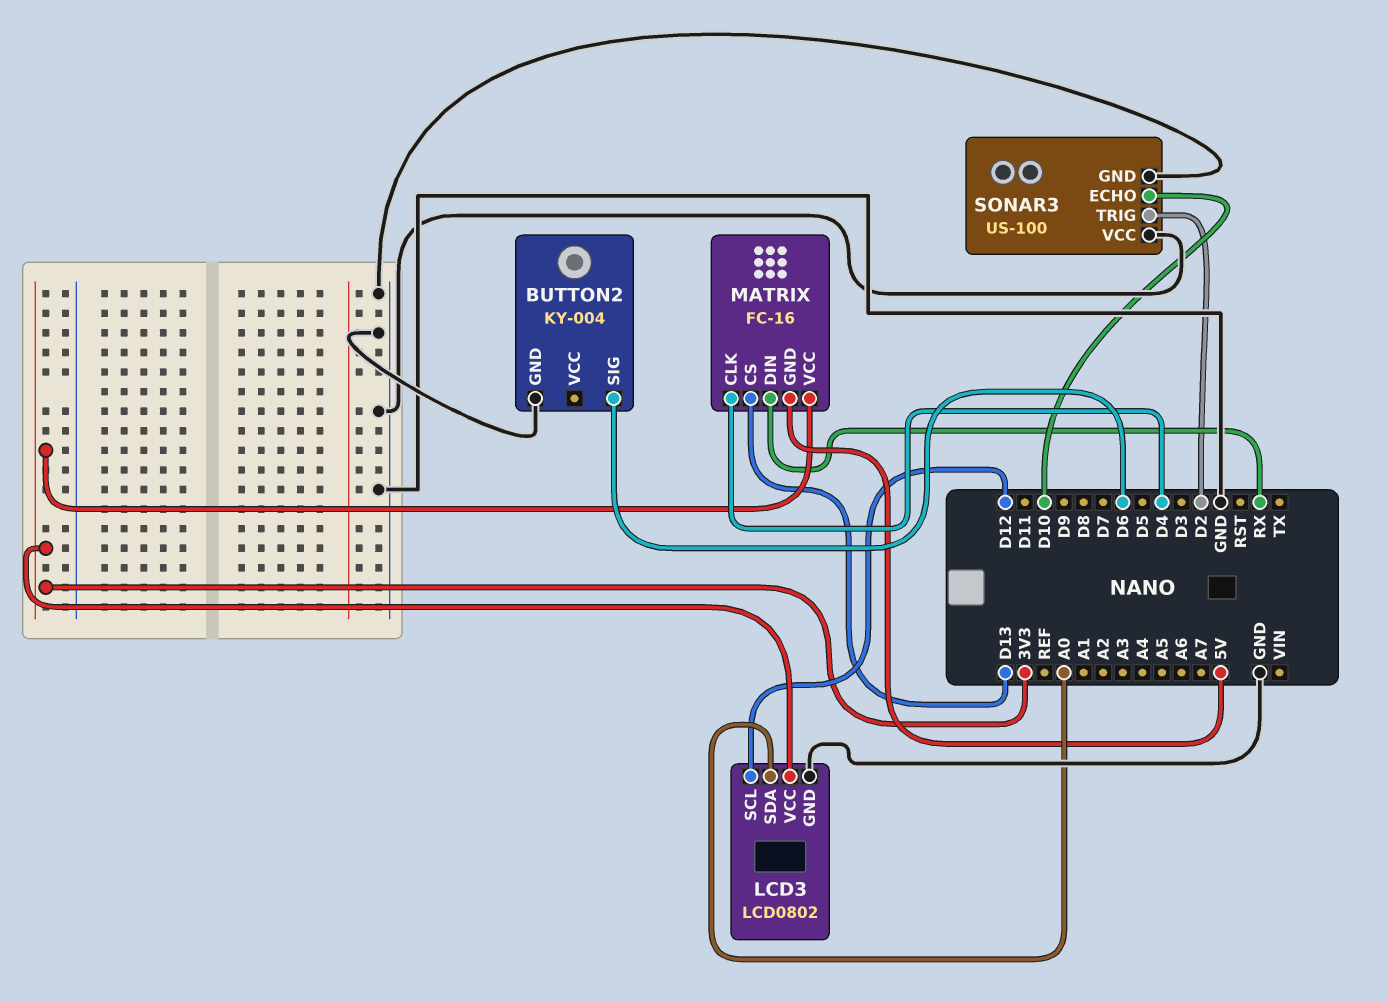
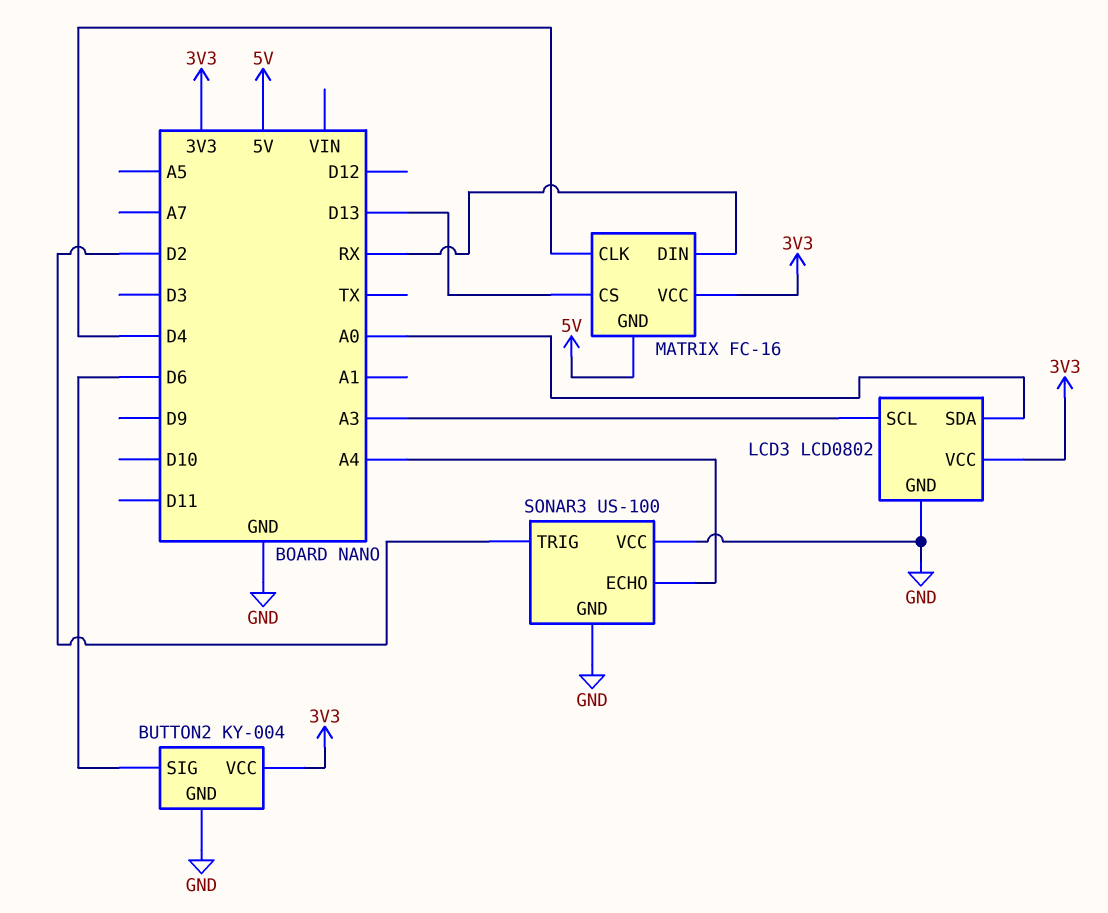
BUTTON2 pin VCC: none -> 3V3
LCD3 pin SCL: D12 -> A3
SONAR3 pin ECHO: D10 -> A4

